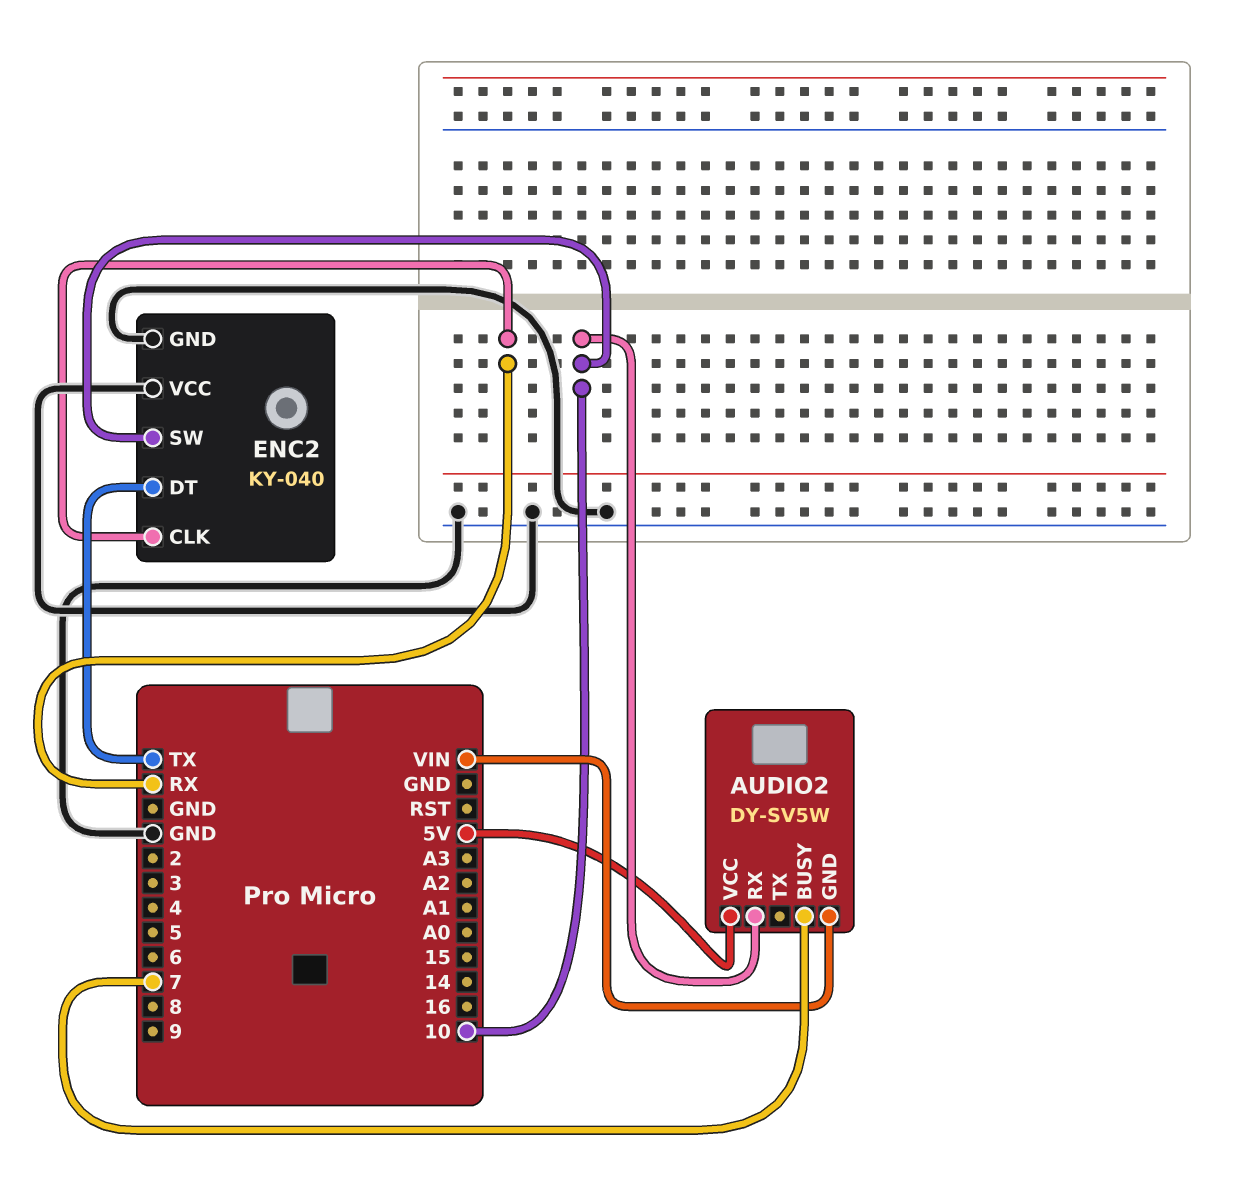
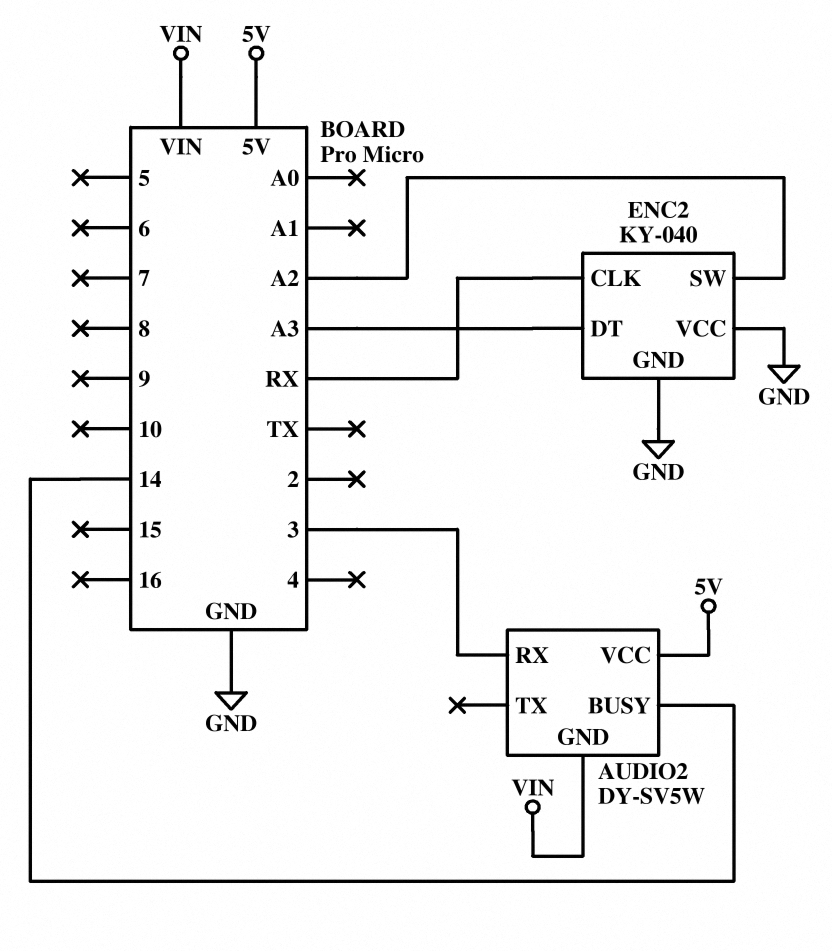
AUDIO2 pin BUSY: 7 -> 14
AUDIO2 pin RX: 10 -> 3
ENC2 pin DT: TX -> A3
ENC2 pin SW: 10 -> A2

